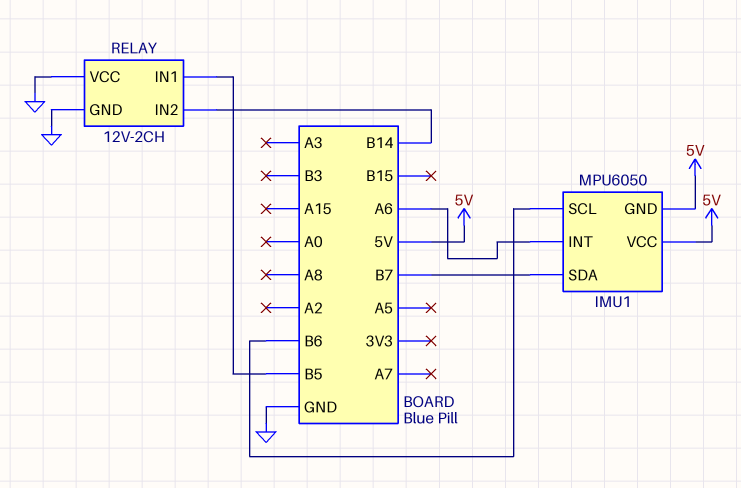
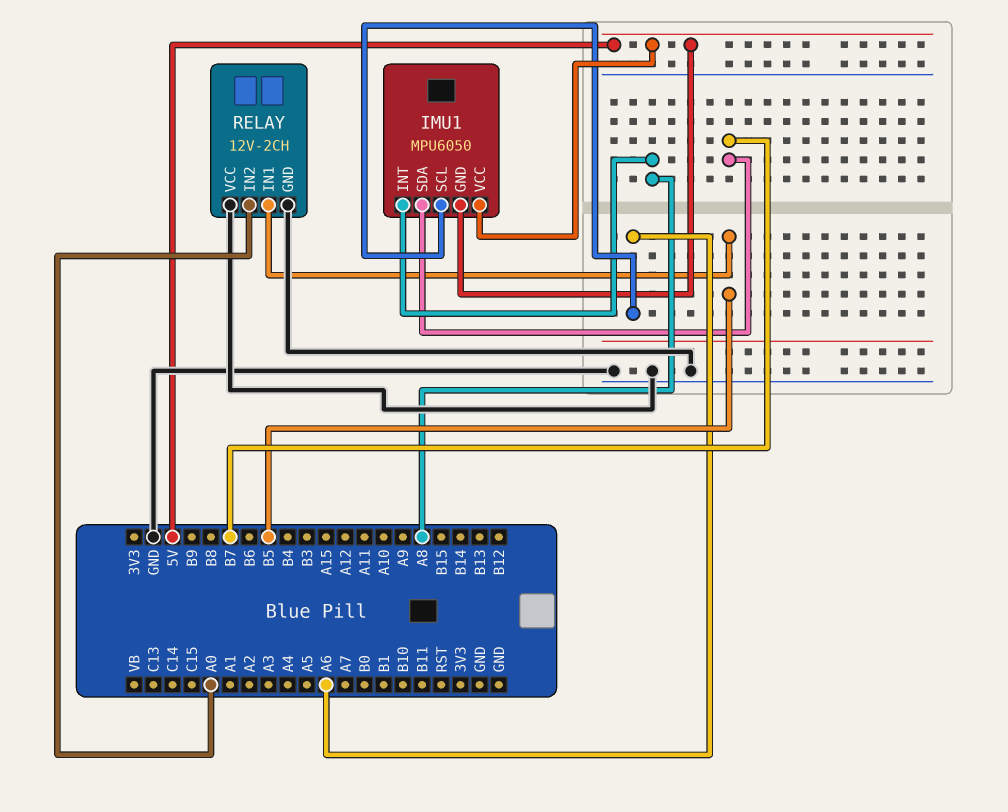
IMU1 pin INT: A6 -> A8
IMU1 pin SCL: B6 -> A6
RELAY pin IN2: B14 -> A0

